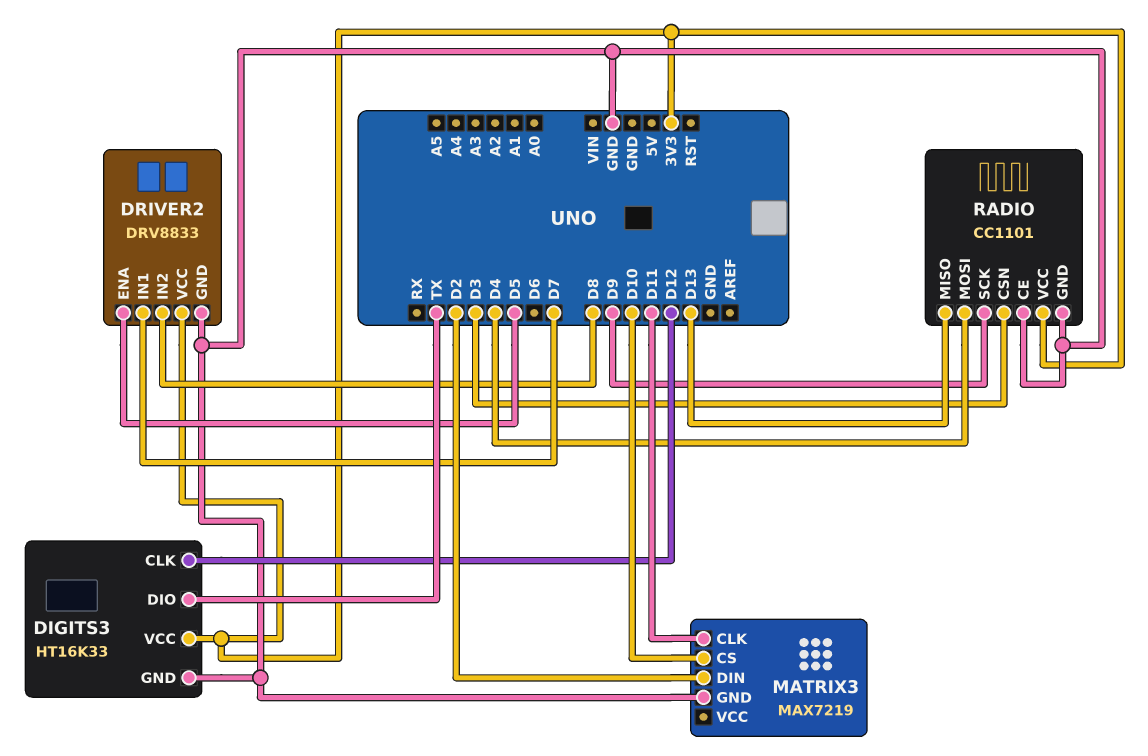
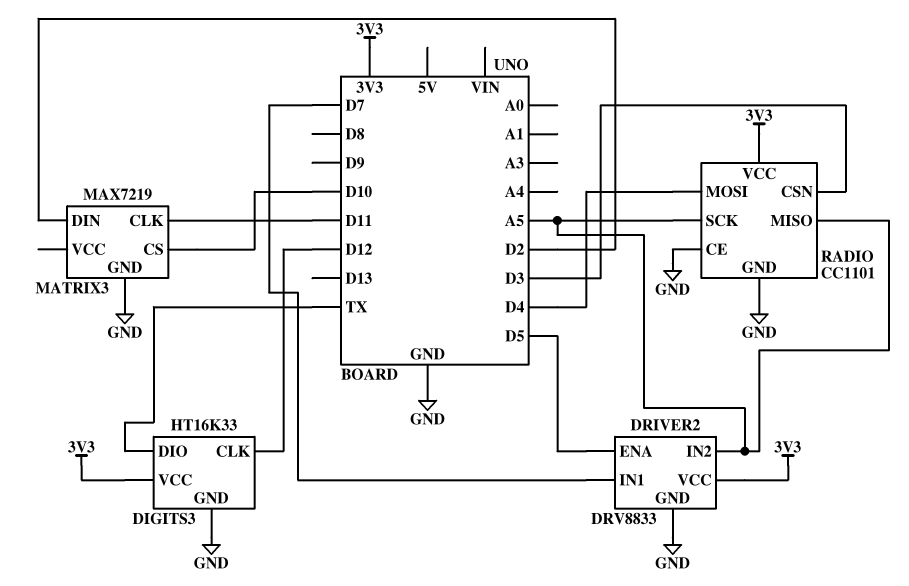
DRIVER2 pin IN2: D8 -> A5
RADIO pin MISO: D13 -> A5
RADIO pin SCK: D9 -> A5

